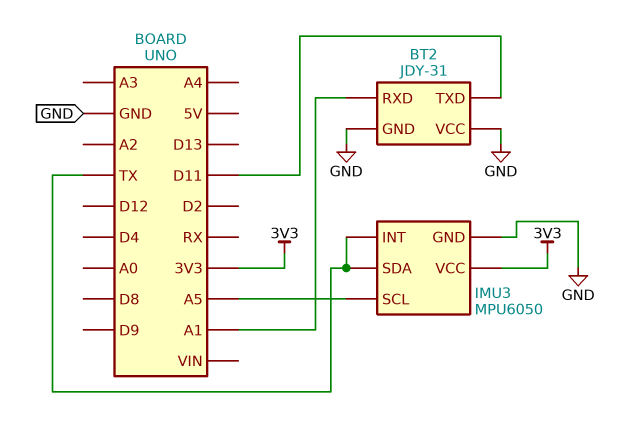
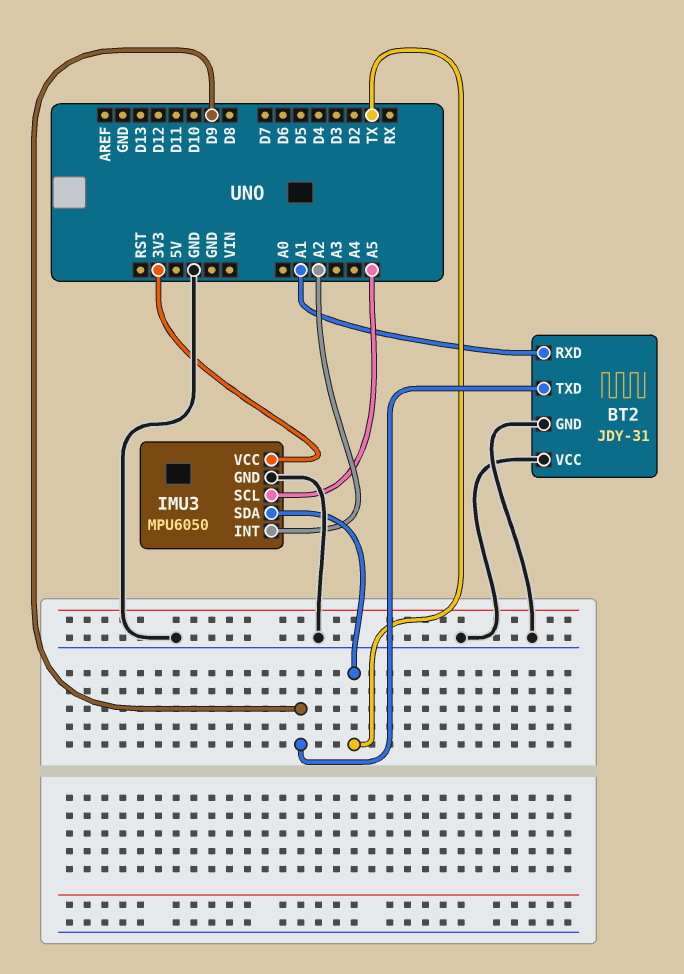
BT2 pin TXD: D11 -> D9
IMU3 pin INT: TX -> A2

